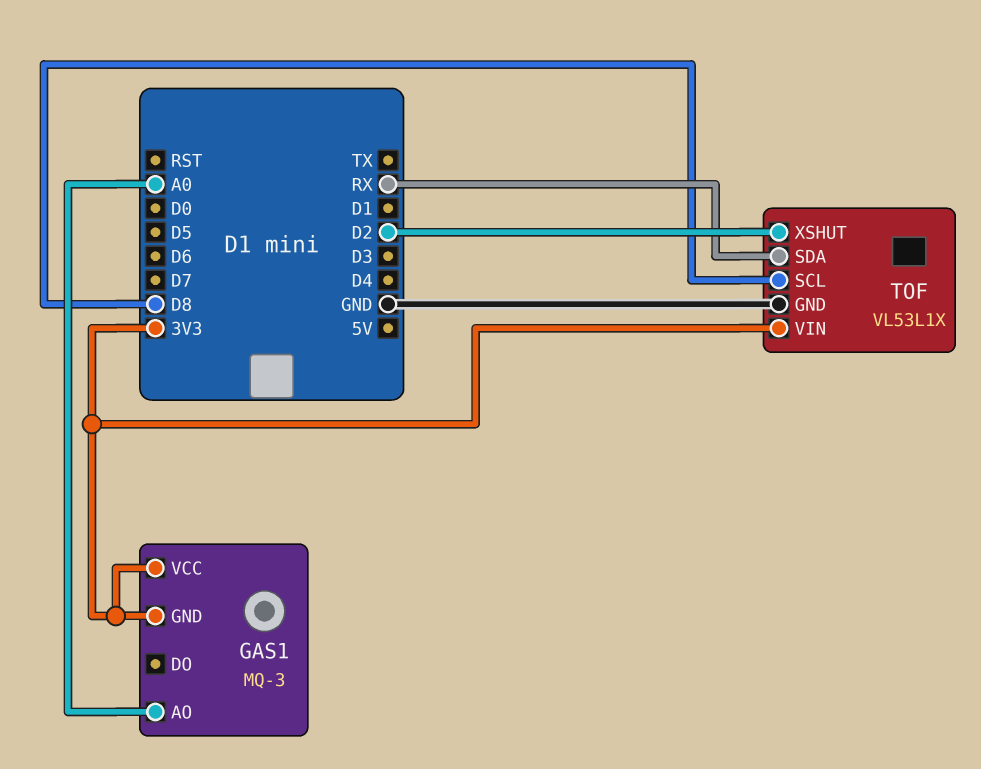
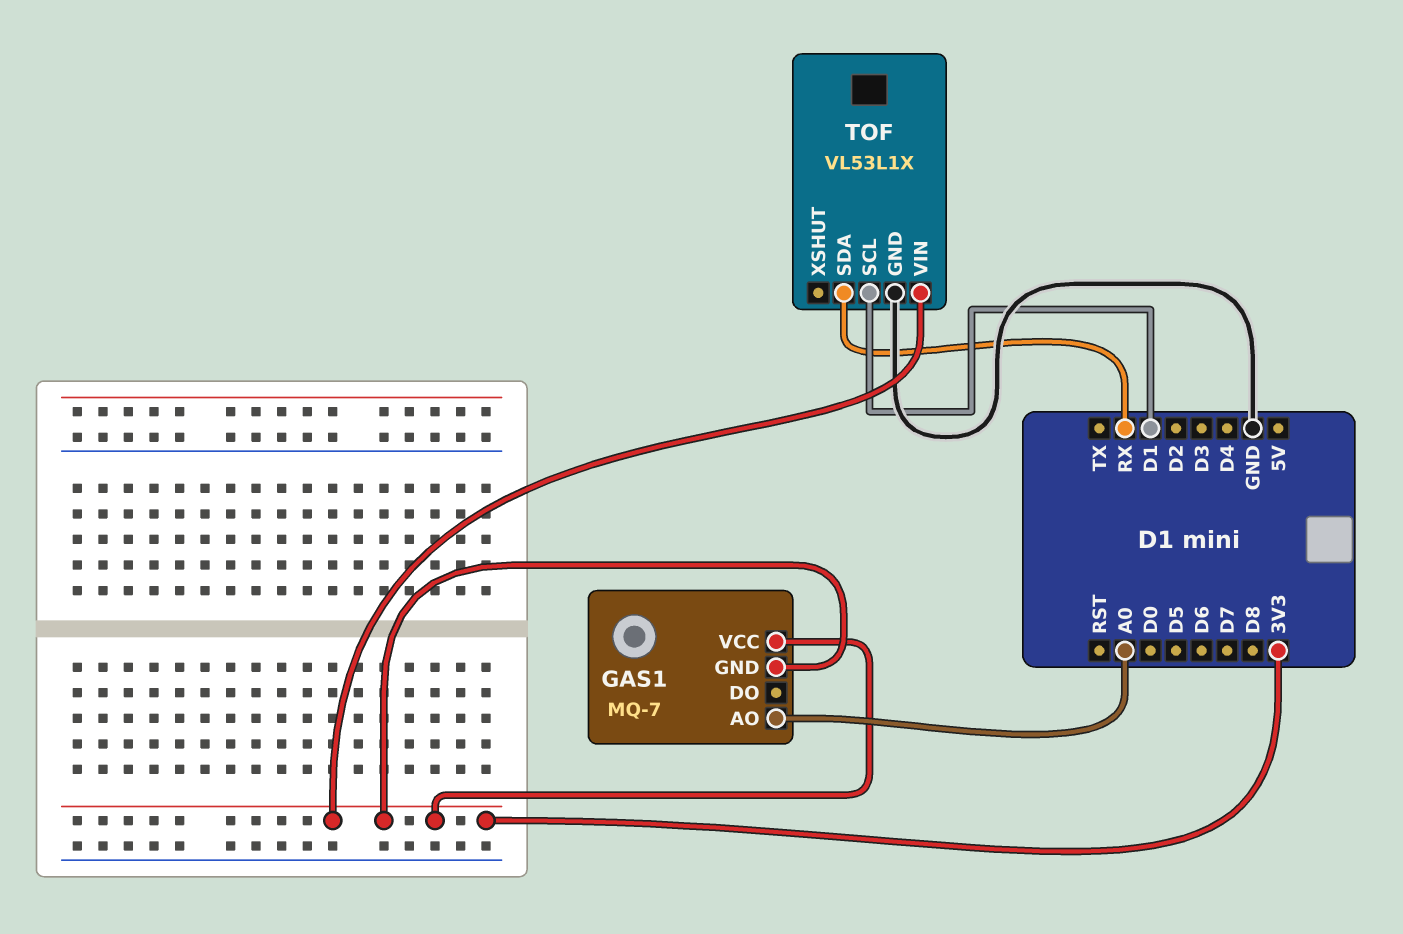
GAS1: MQ-3 -> MQ-7
TOF pin SCL: D8 -> D1
TOF pin XSHUT: D2 -> none

